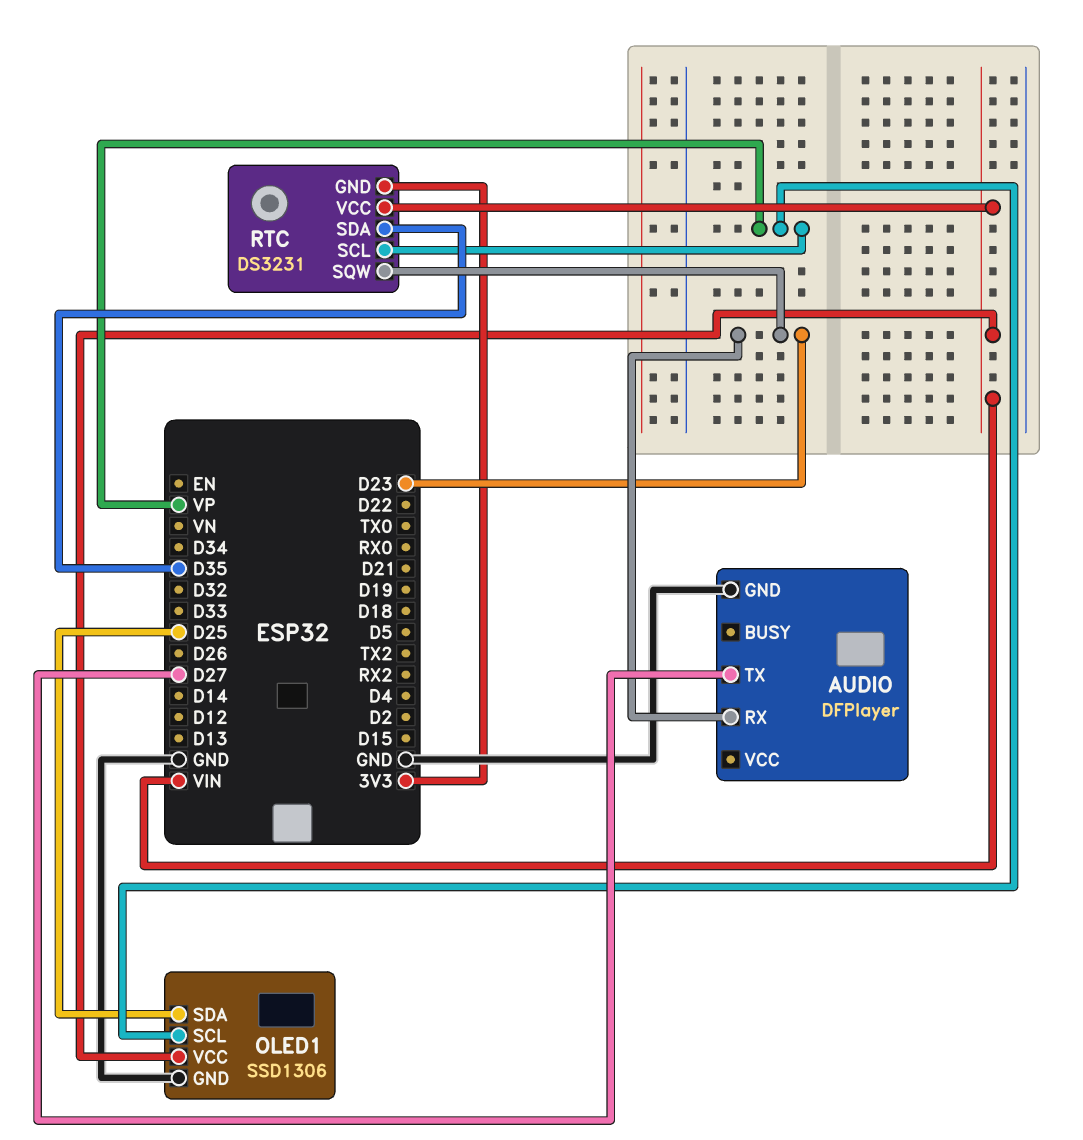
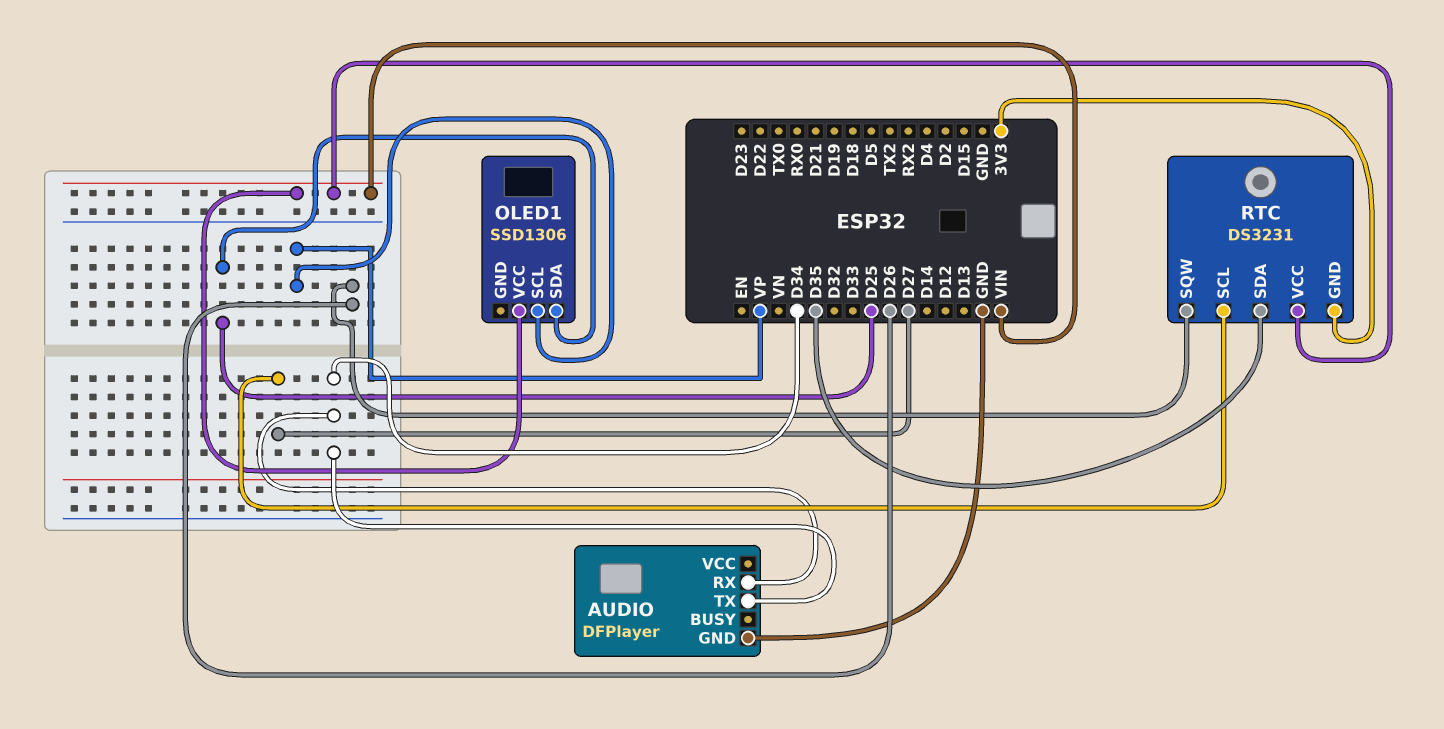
AUDIO pin RX: D23 -> D34
AUDIO pin TX: D27 -> D34
OLED1 pin GND: GND -> none
RTC pin SCL: VP -> D27
RTC pin SQW: D23 -> D26

